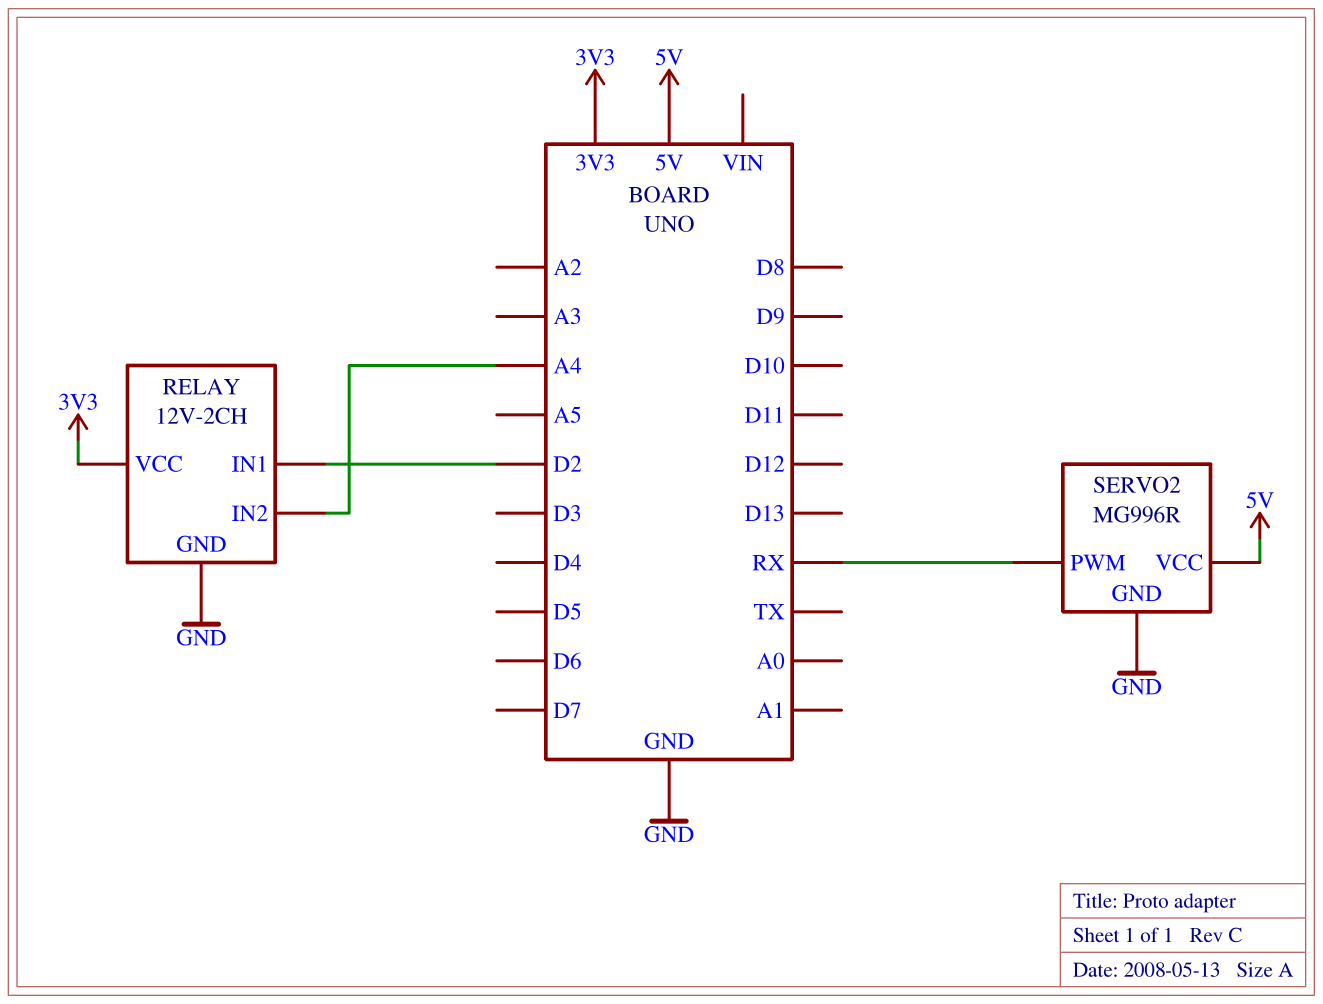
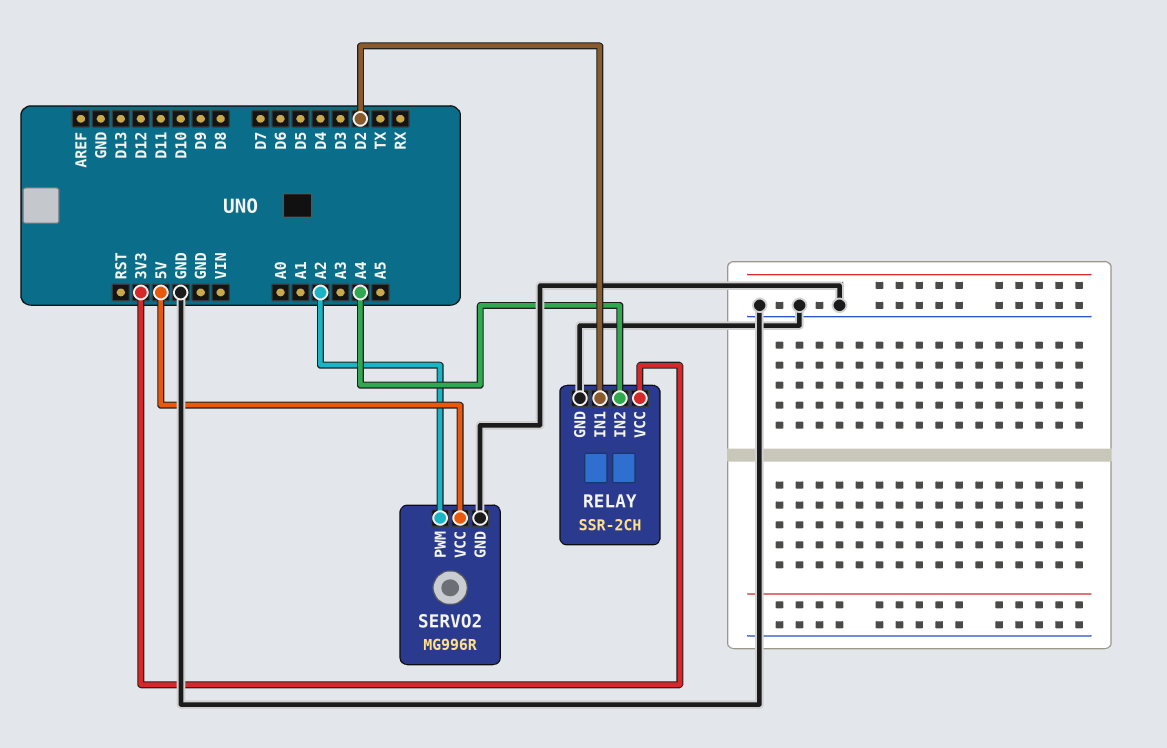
RELAY: 12V-2CH -> SSR-2CH
SERVO2 pin PWM: RX -> A2

